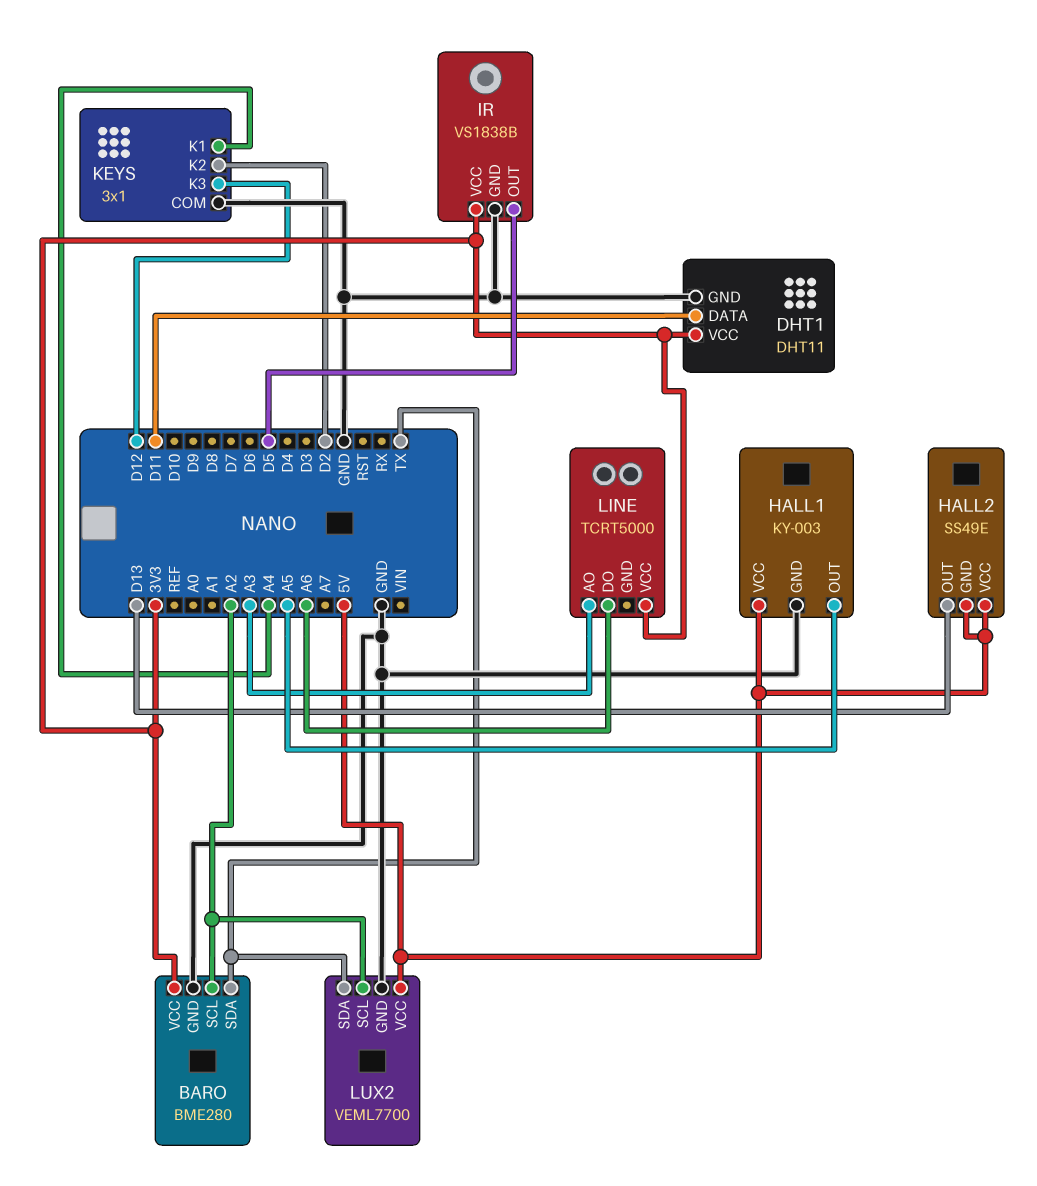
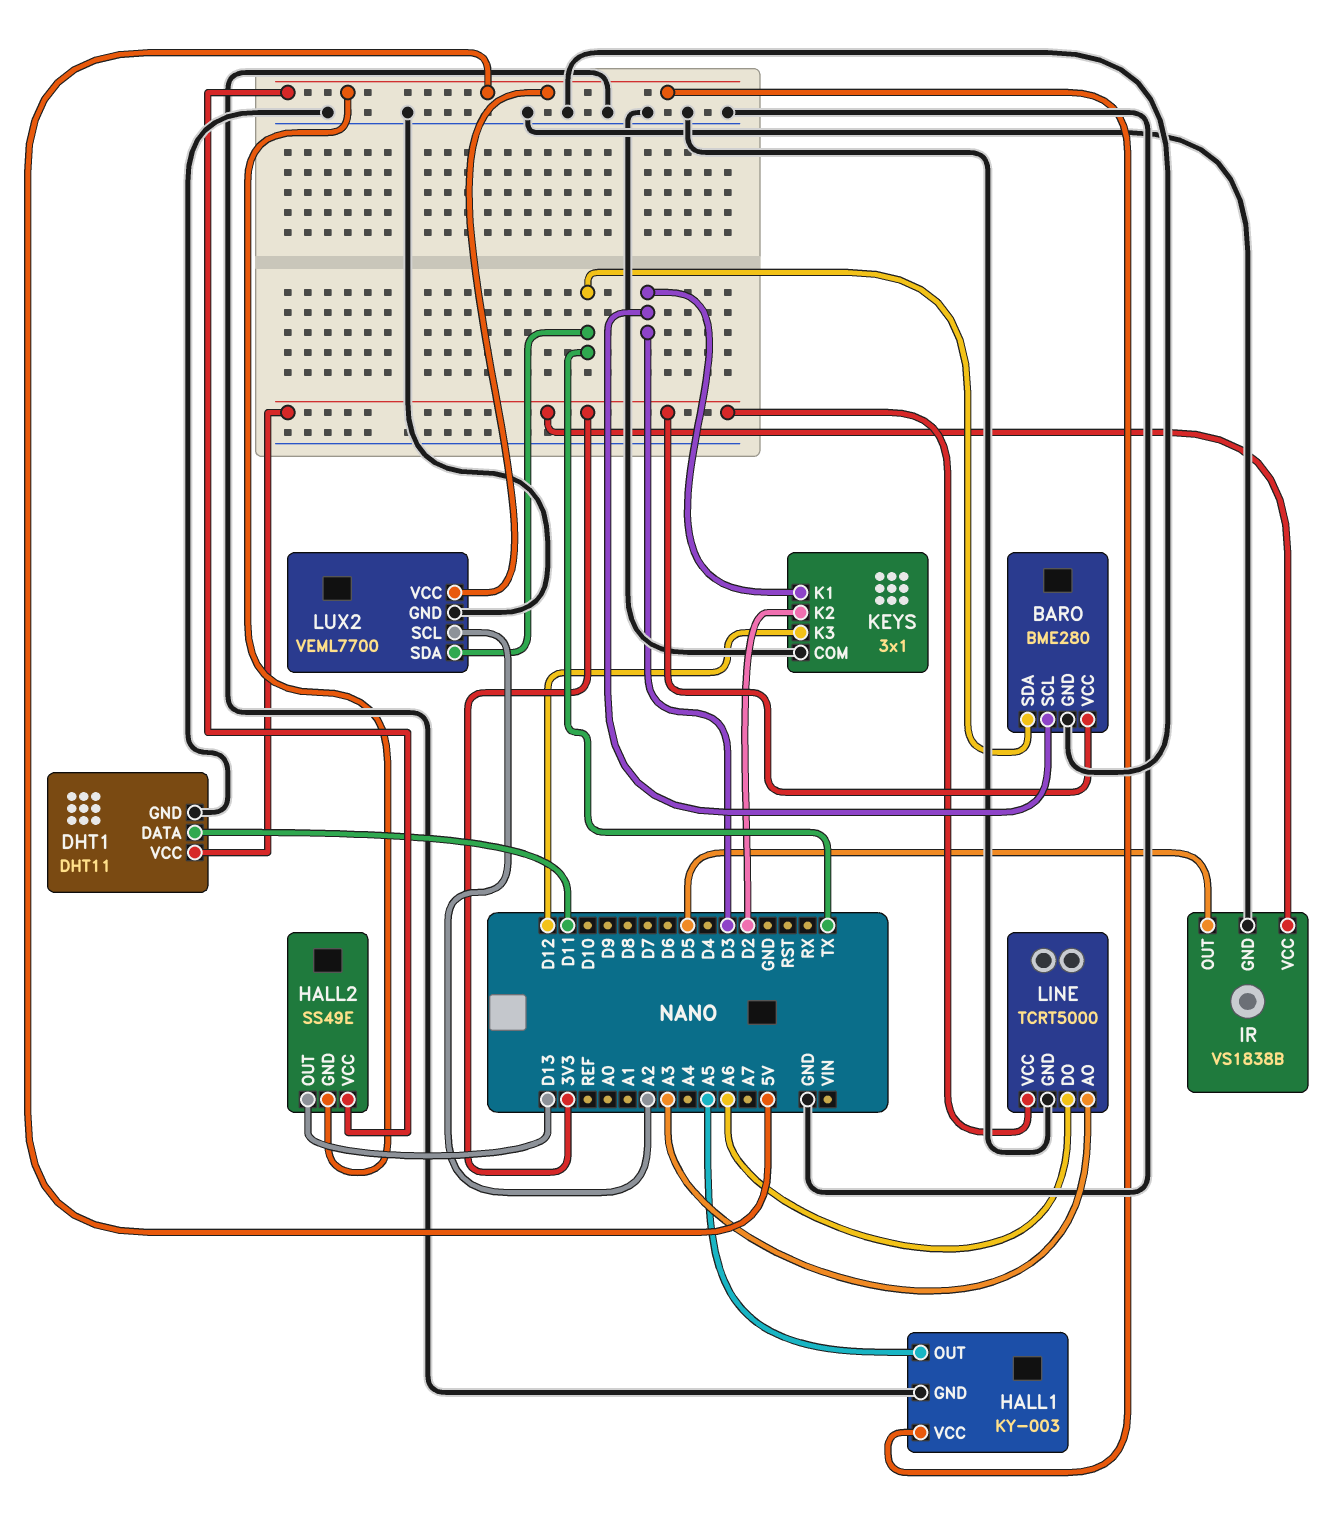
BARO pin SCL: A2 -> D3
KEYS pin K1: A4 -> D3
LINE pin GND: none -> GND

